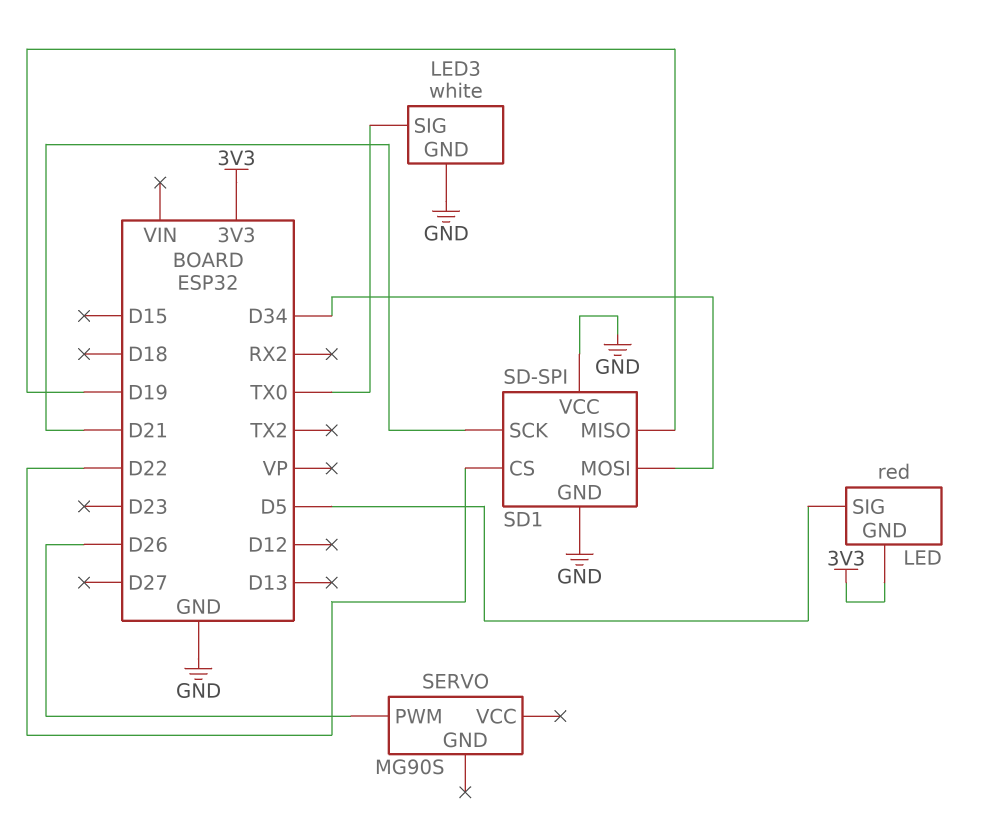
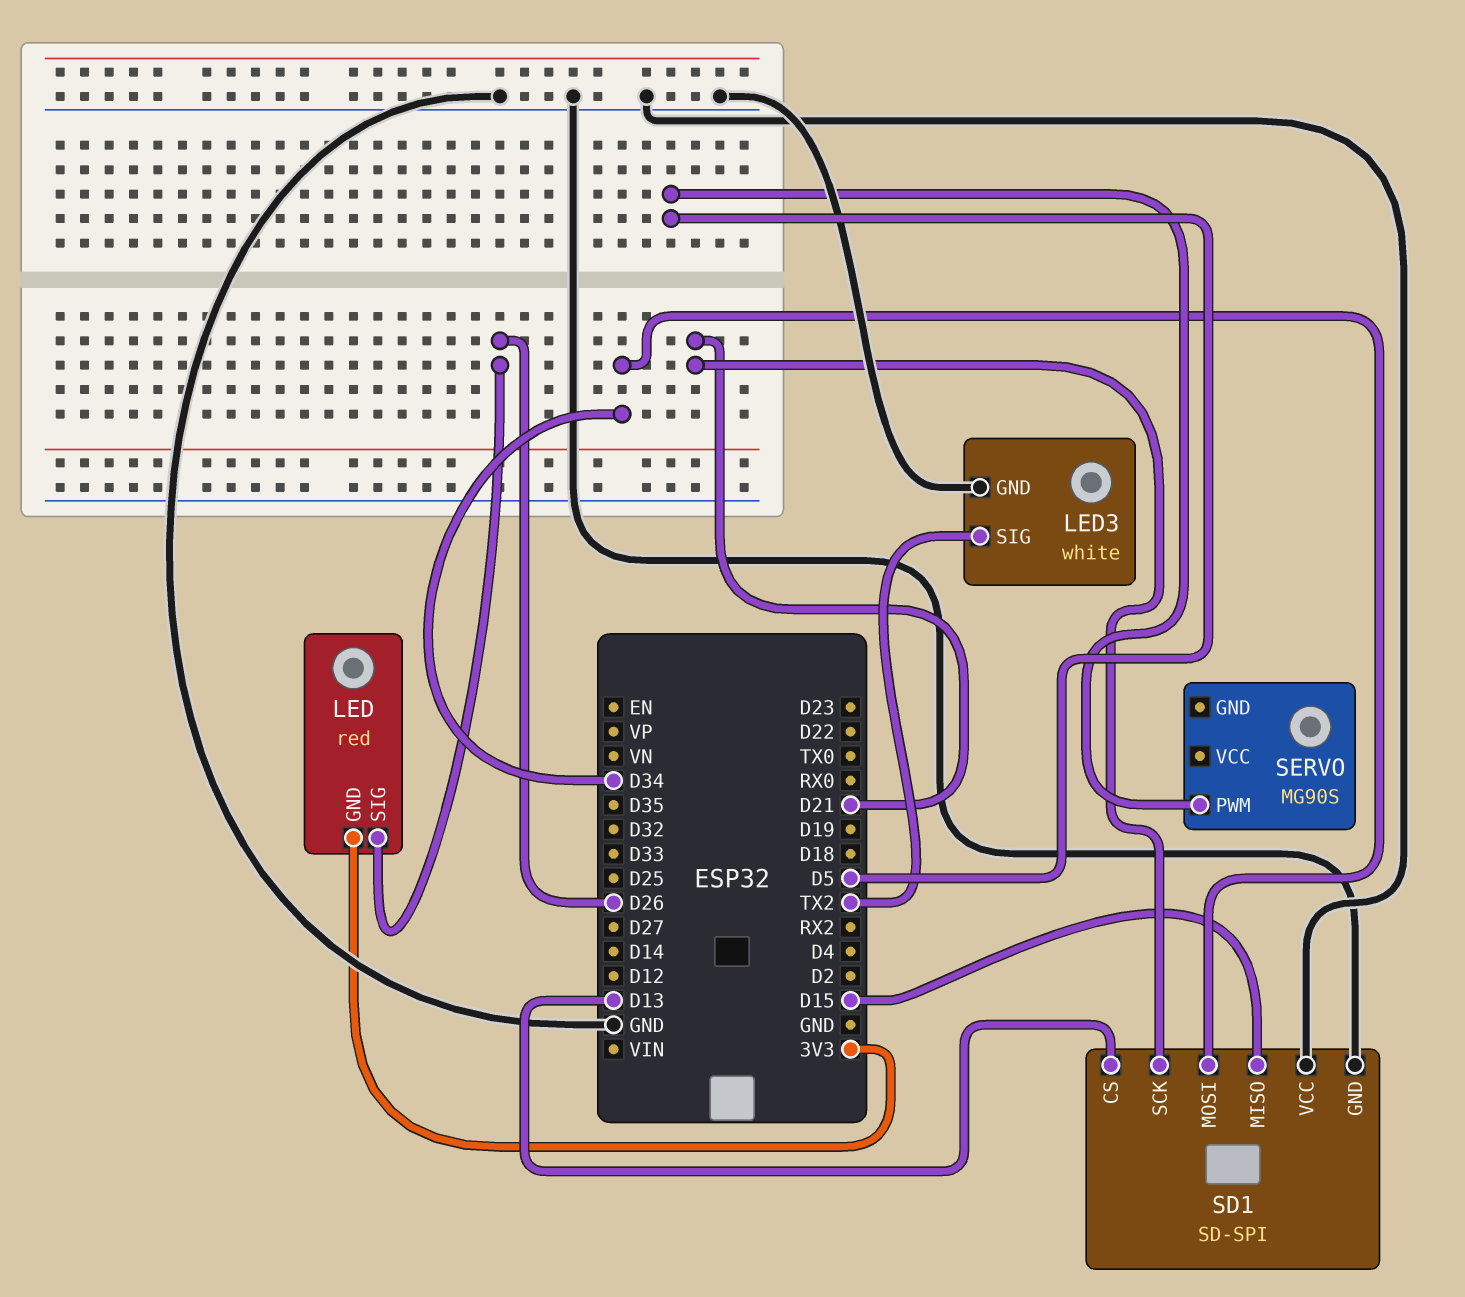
LED pin SIG: D5 -> D26
LED3 pin SIG: TX0 -> TX2
SD1 pin CS: D22 -> D13
SD1 pin MISO: D19 -> D15
SERVO pin PWM: D26 -> D5

